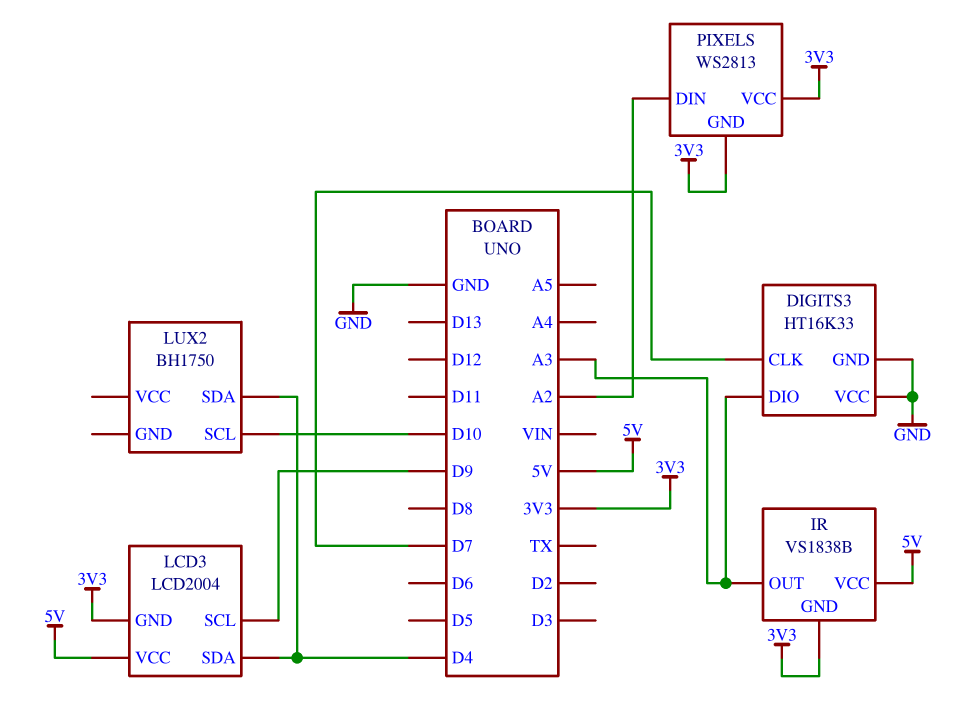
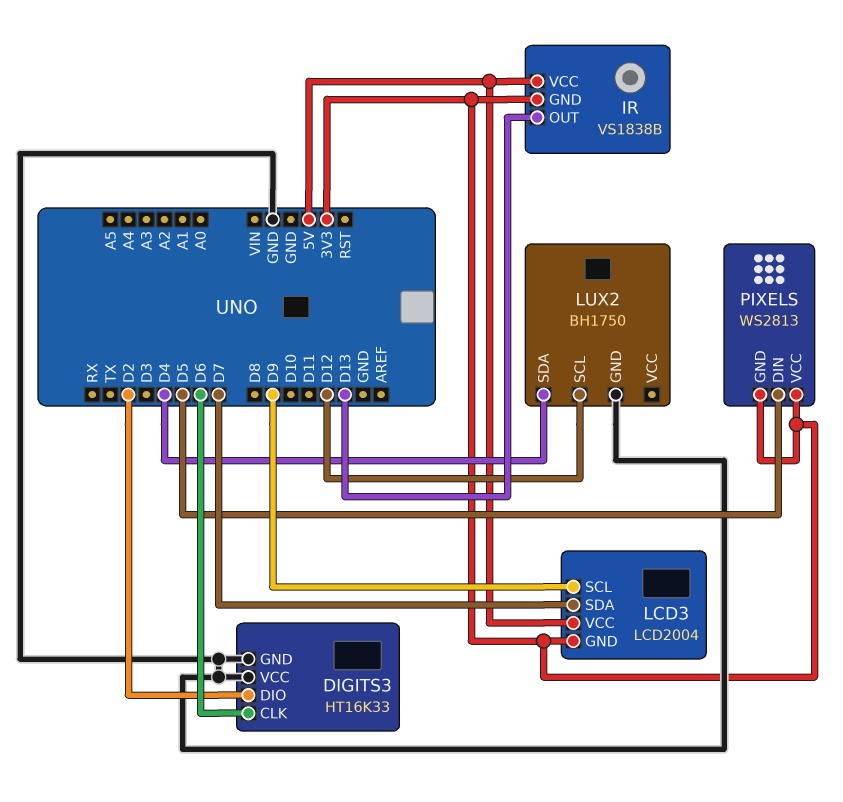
DIGITS3 pin CLK: D7 -> D6
DIGITS3 pin DIO: A3 -> D2
IR pin OUT: A3 -> D13
LCD3 pin SDA: D4 -> D7
LUX2 pin GND: none -> GND
LUX2 pin SCL: D10 -> D12
PIXELS pin DIN: A2 -> D5

